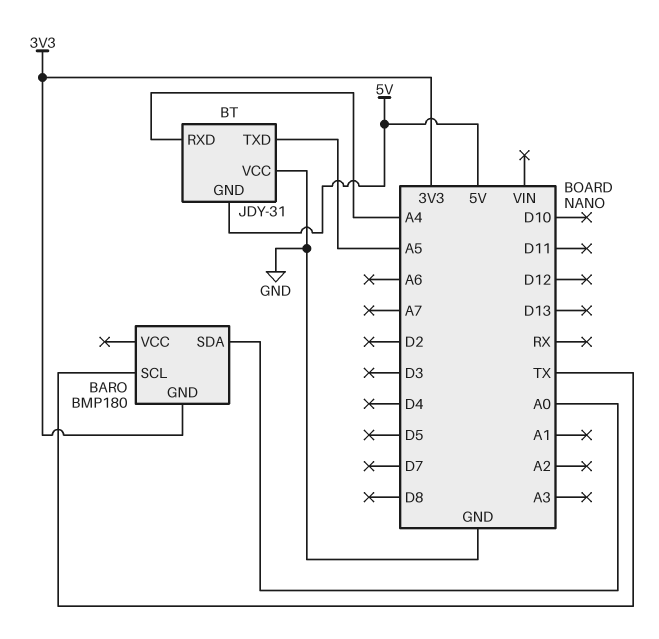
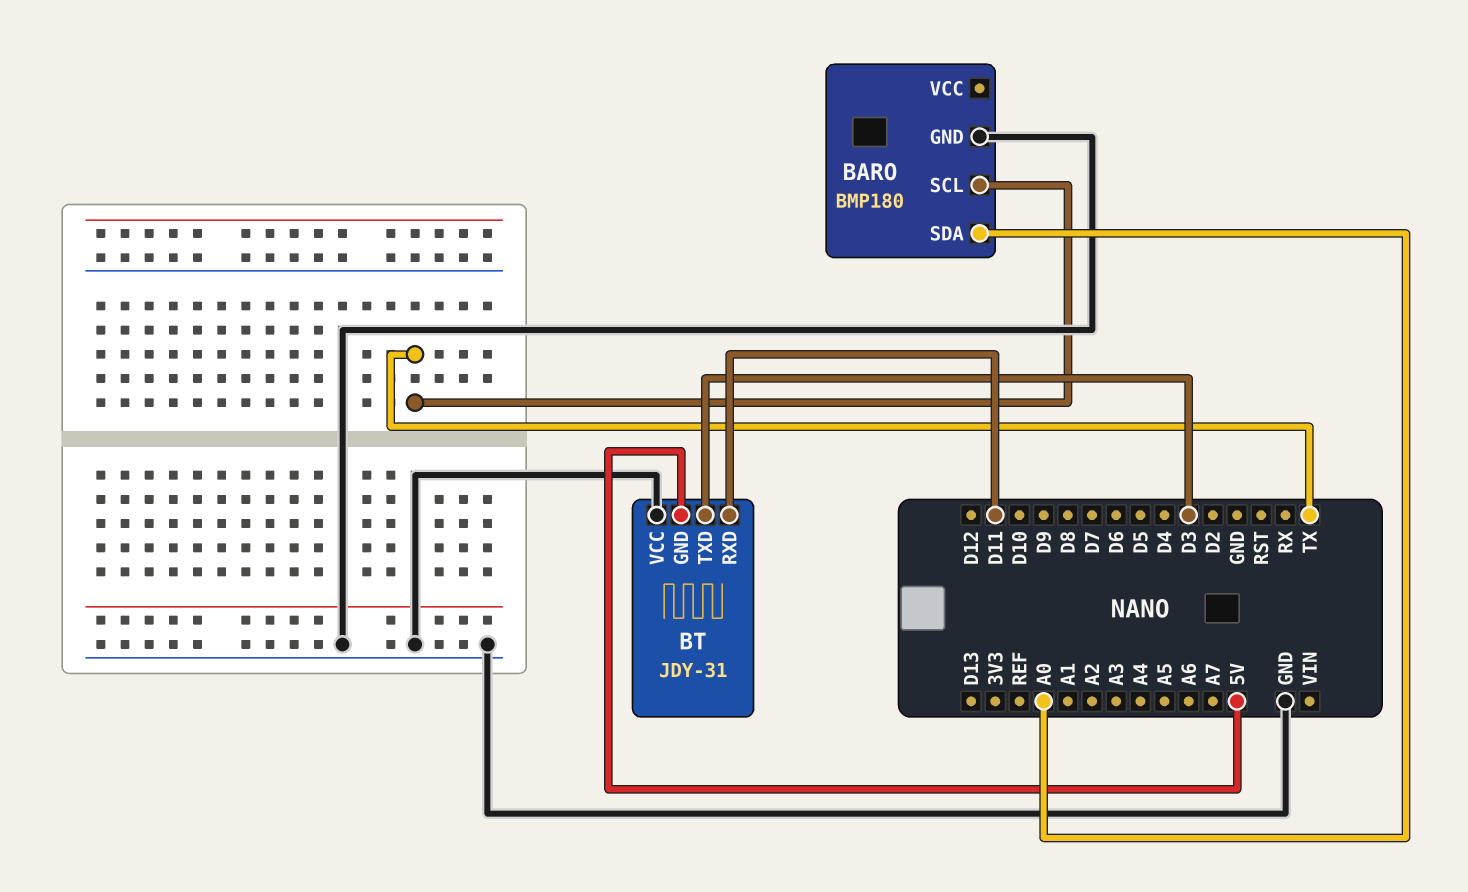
BARO pin GND: 3V3 -> GND
BT pin RXD: A4 -> D11
BT pin TXD: A5 -> D3

